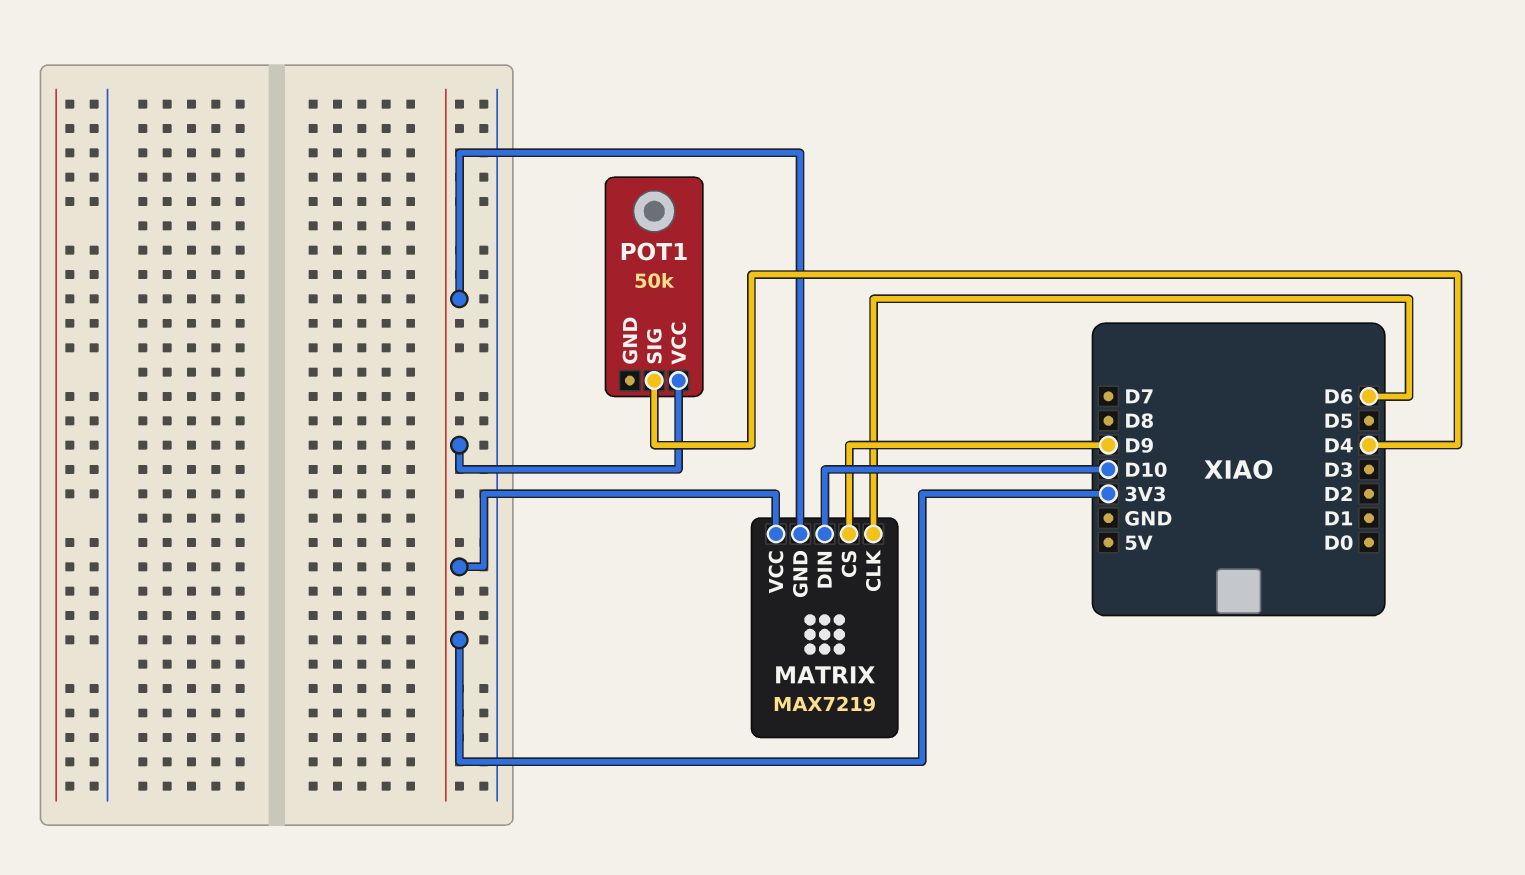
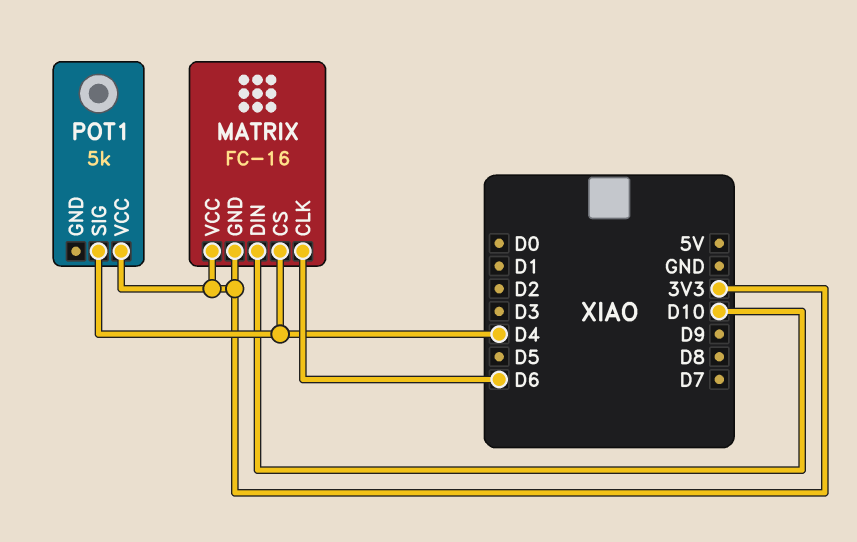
MATRIX: MAX7219 -> FC-16
MATRIX pin CS: D9 -> D4
POT1: 50k -> 5k

